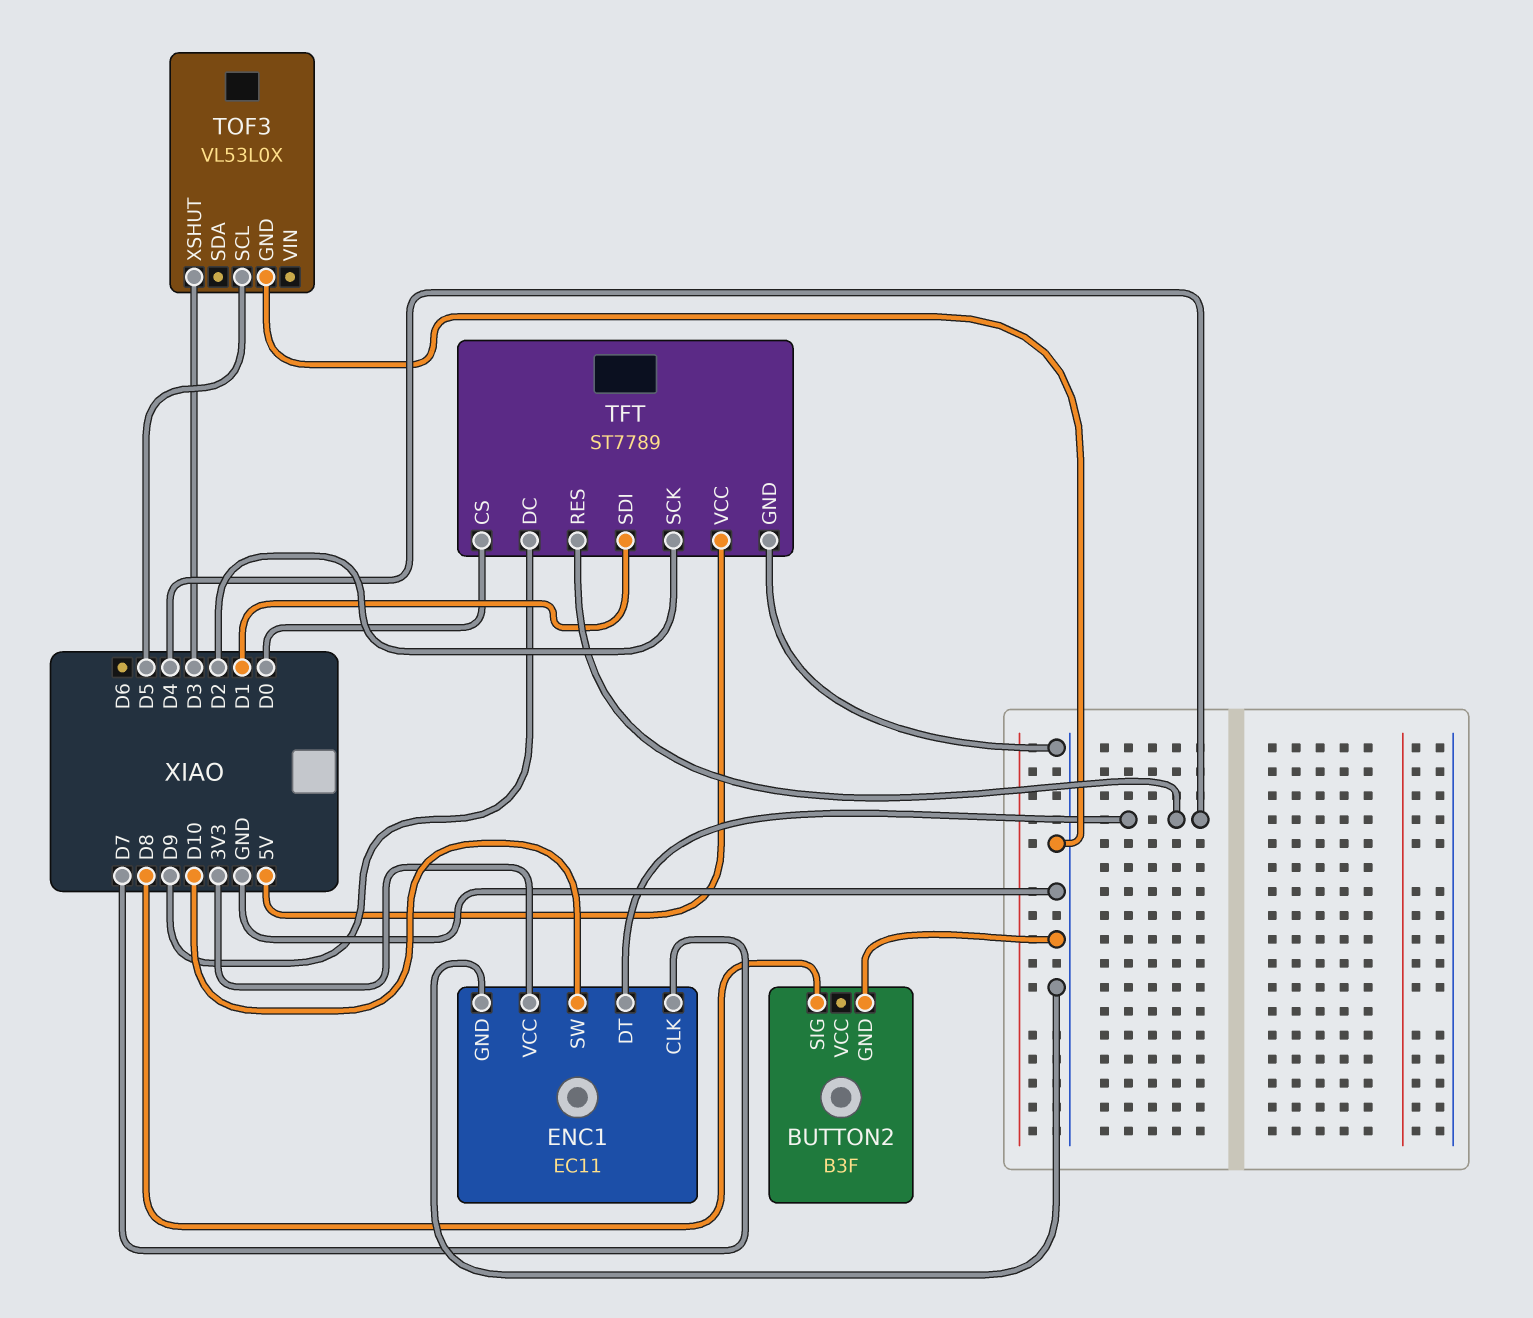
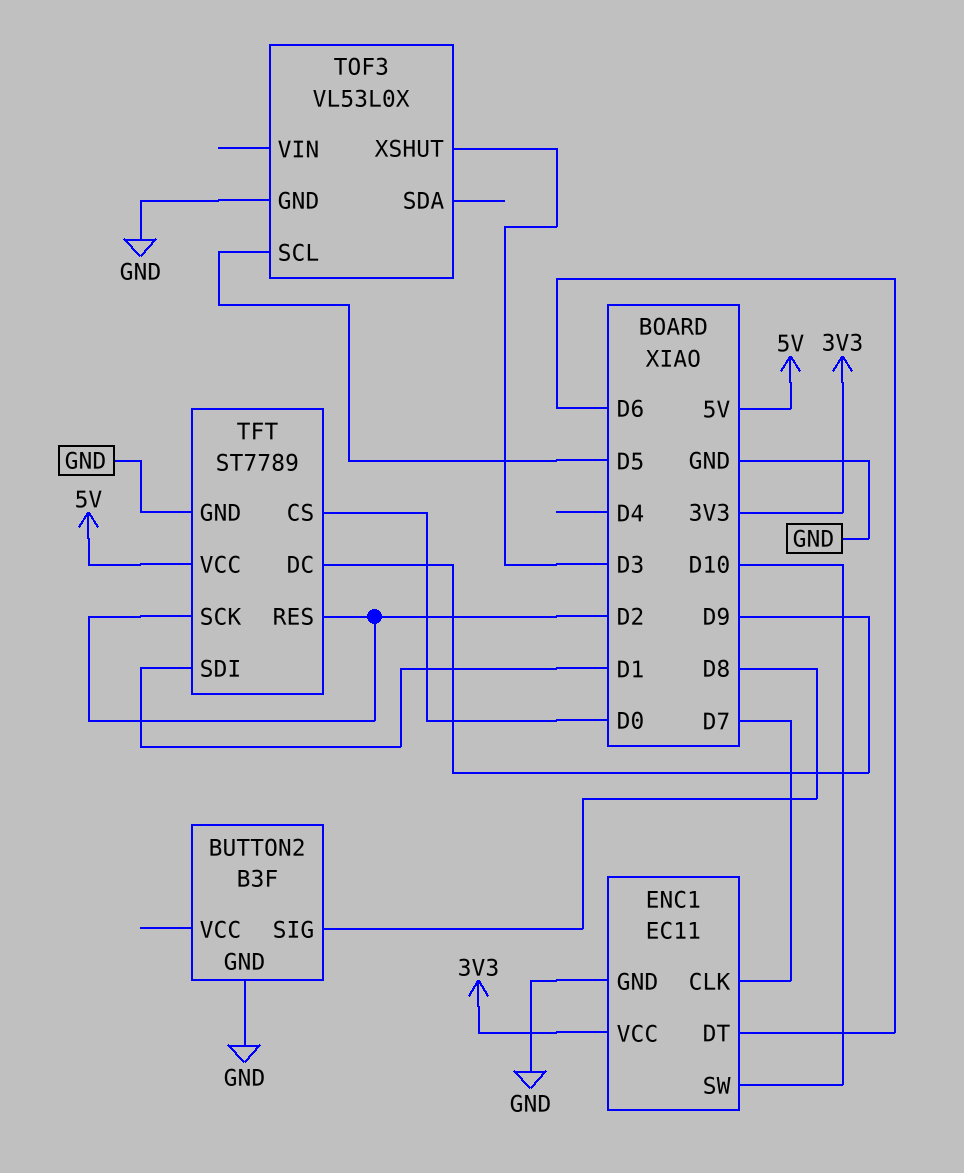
ENC1 pin DT: D4 -> D6
TFT pin RES: D4 -> D2

